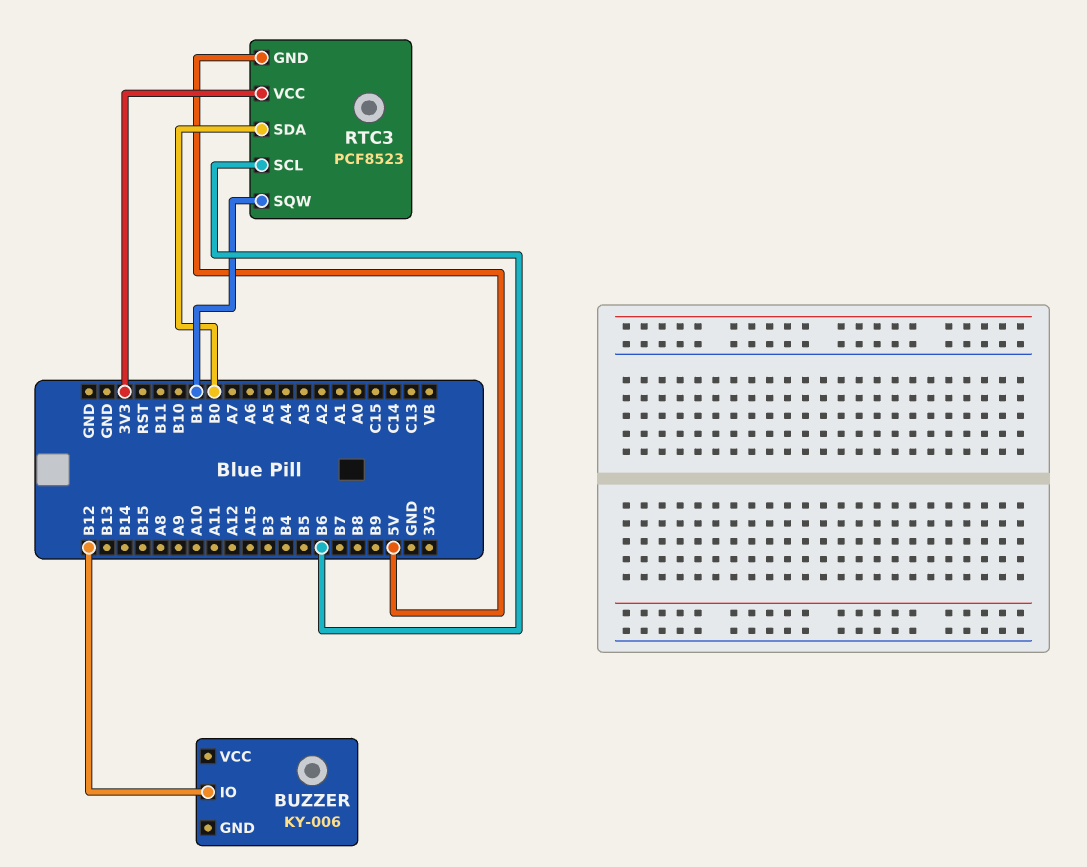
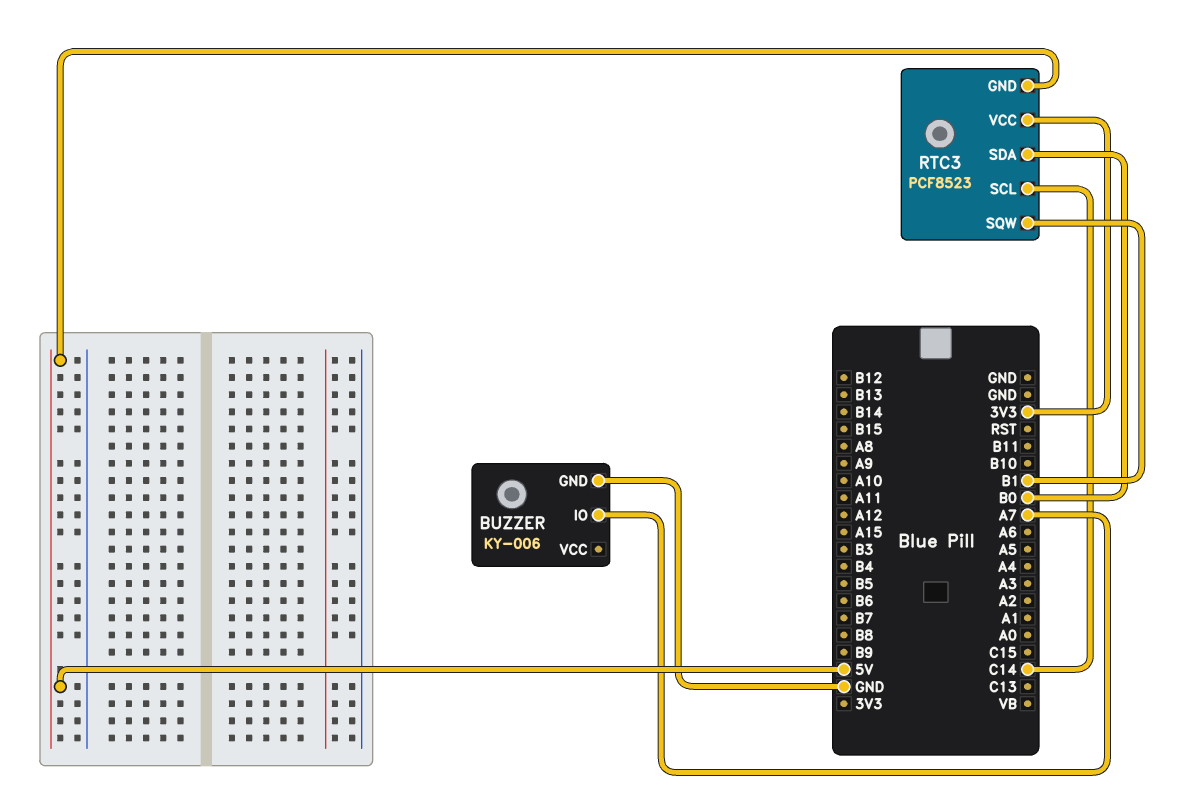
BUZZER pin GND: none -> GND
BUZZER pin IO: B12 -> A7
RTC3 pin SCL: B6 -> C14

